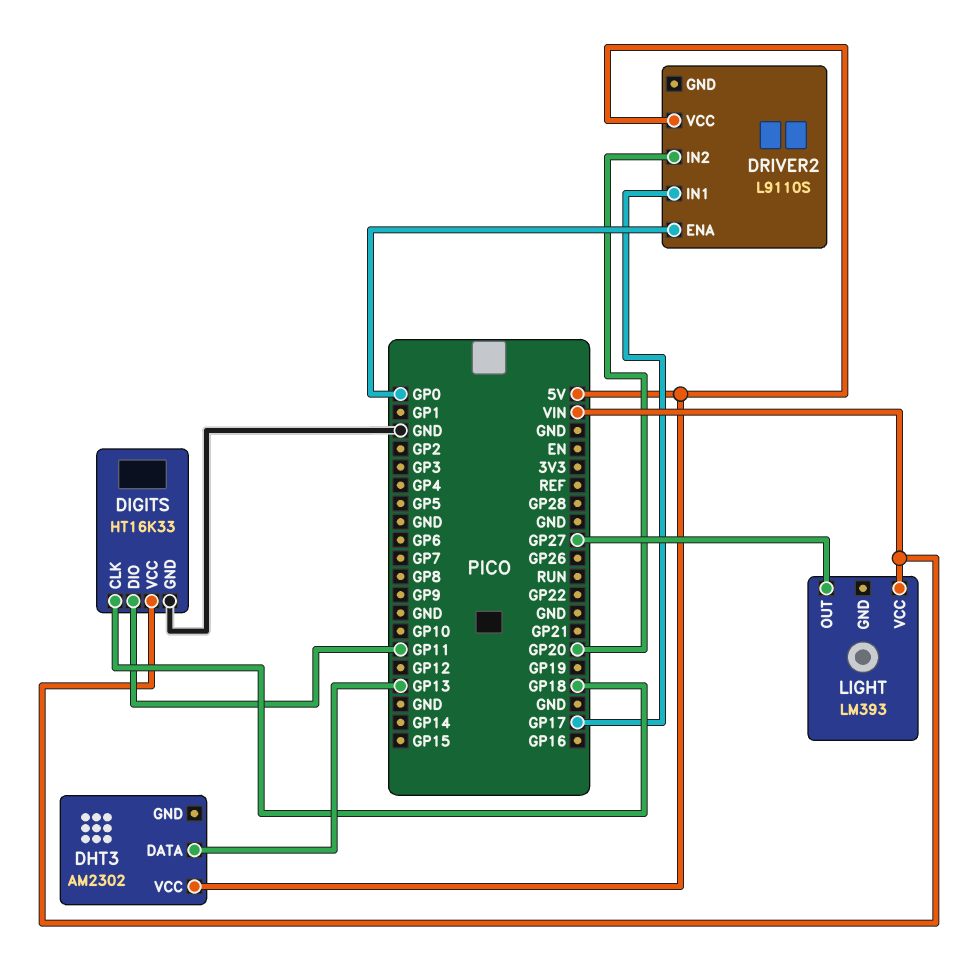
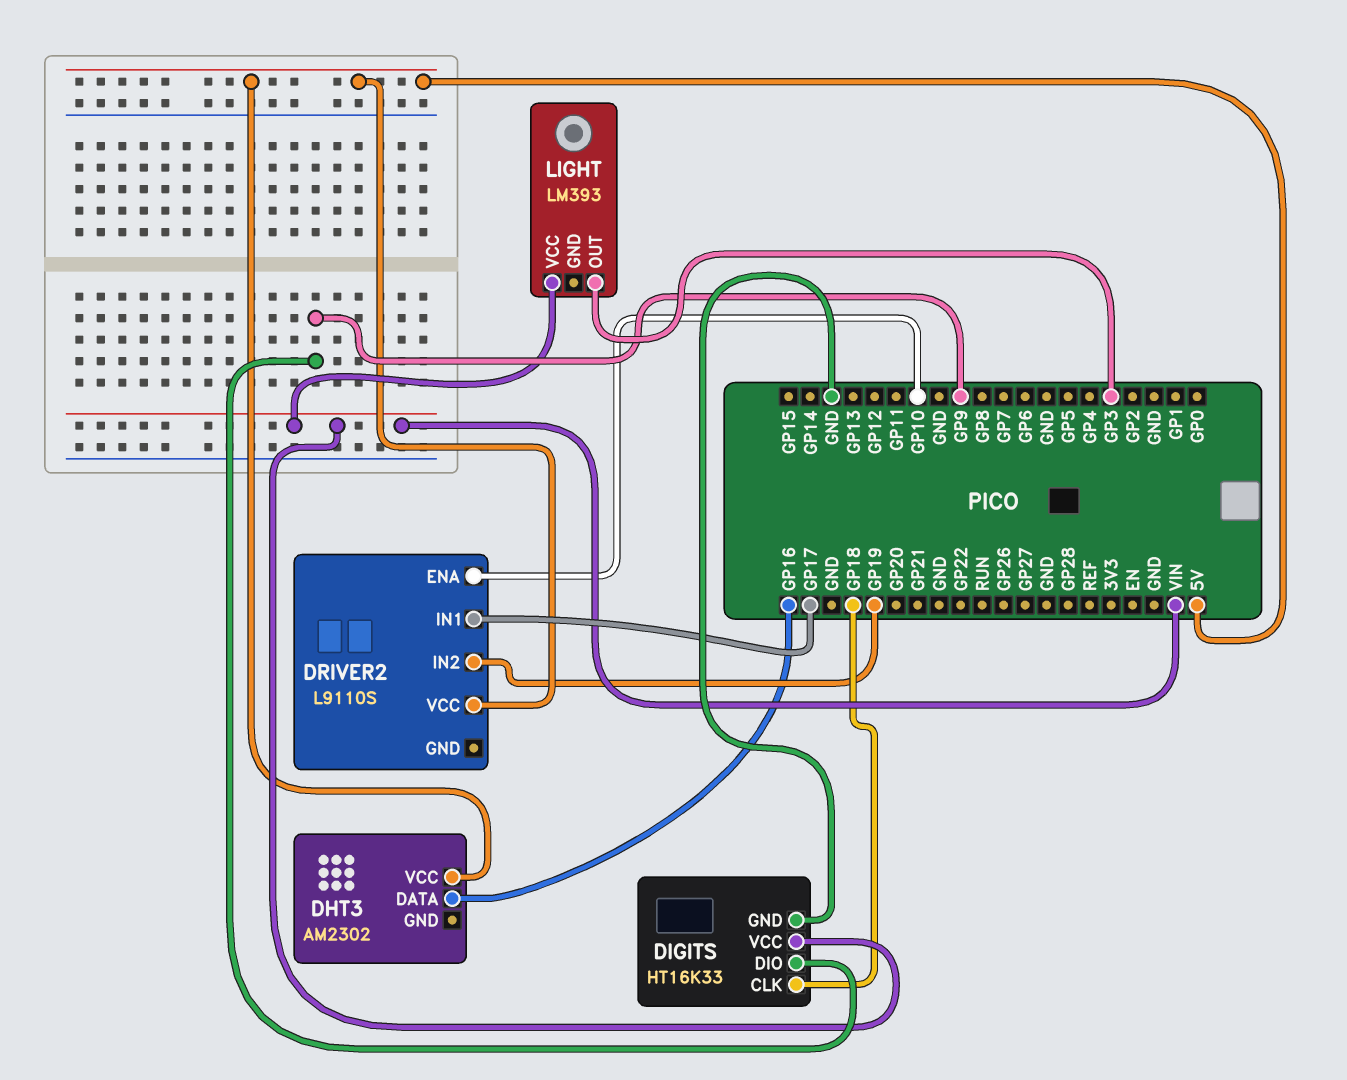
DHT3 pin DATA: GP13 -> GP16
DIGITS pin DIO: GP11 -> GP9
DRIVER2 pin ENA: GP0 -> GP10
DRIVER2 pin IN2: GP20 -> GP19
LIGHT pin OUT: GP27 -> GP3

